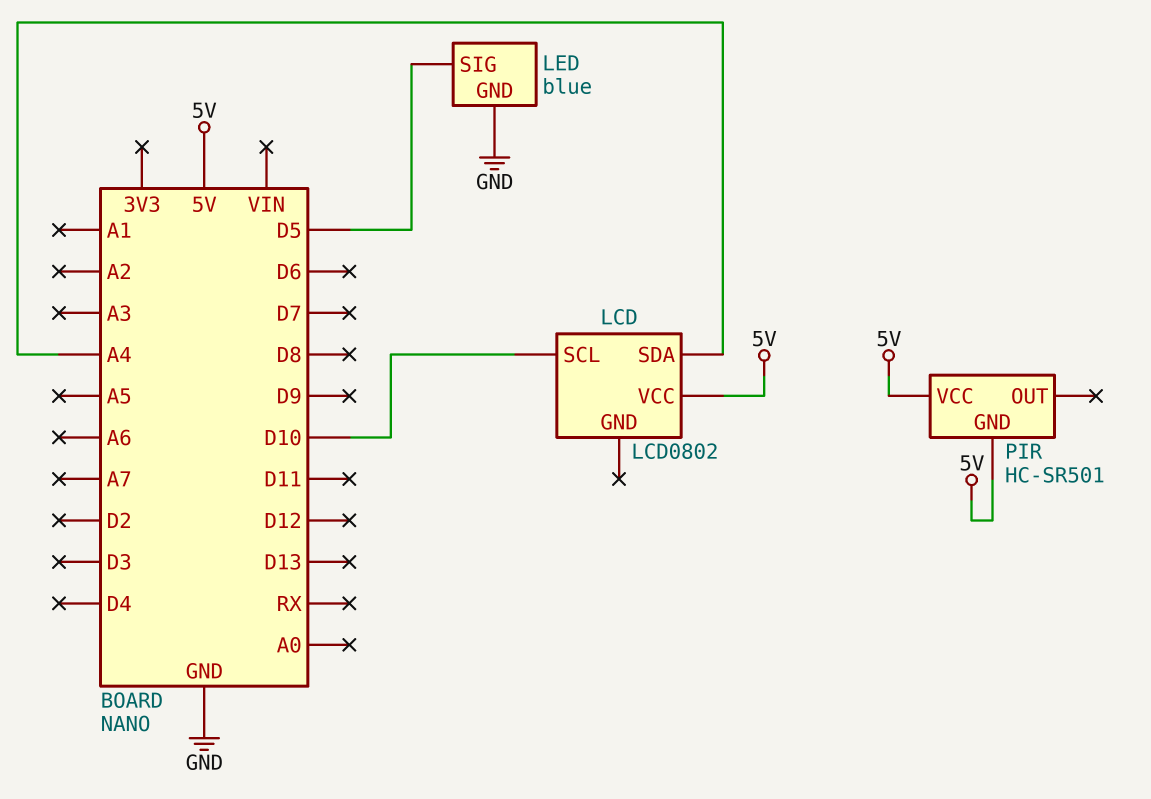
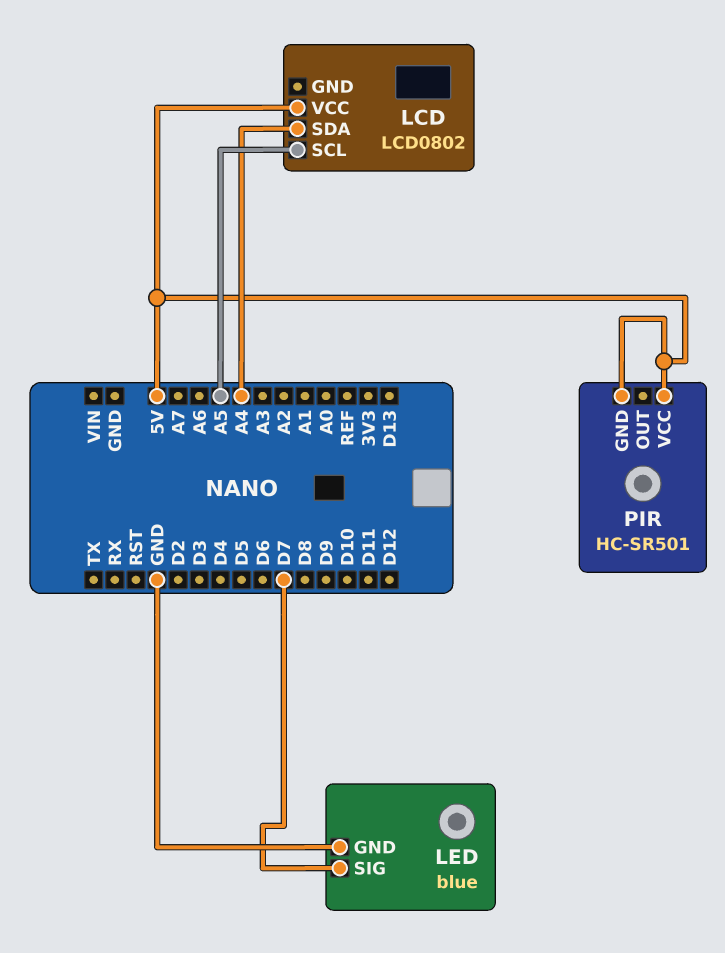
LCD pin SCL: D10 -> A5
LED pin SIG: D5 -> D7

